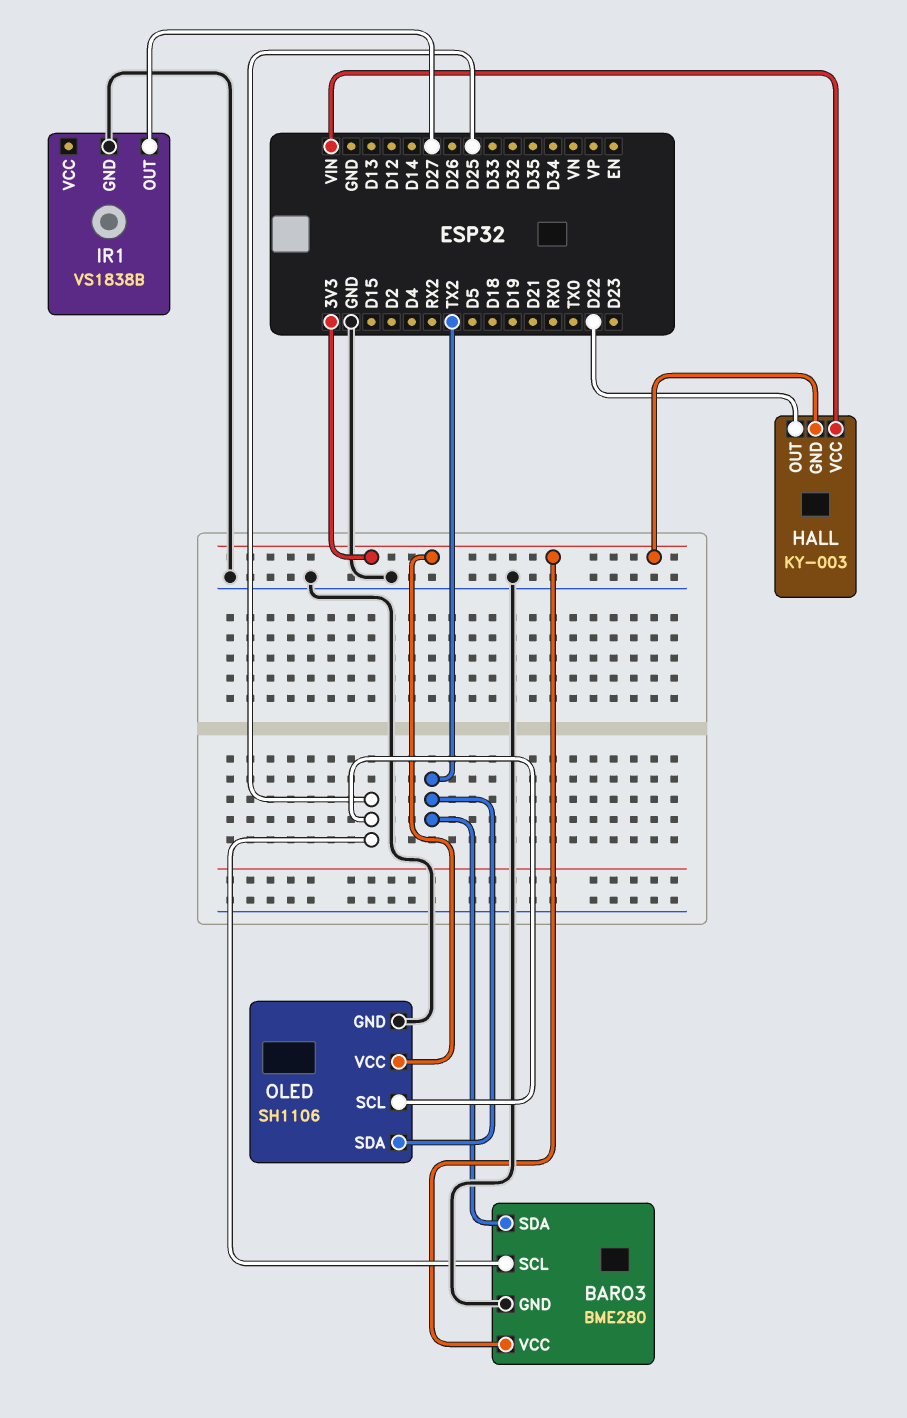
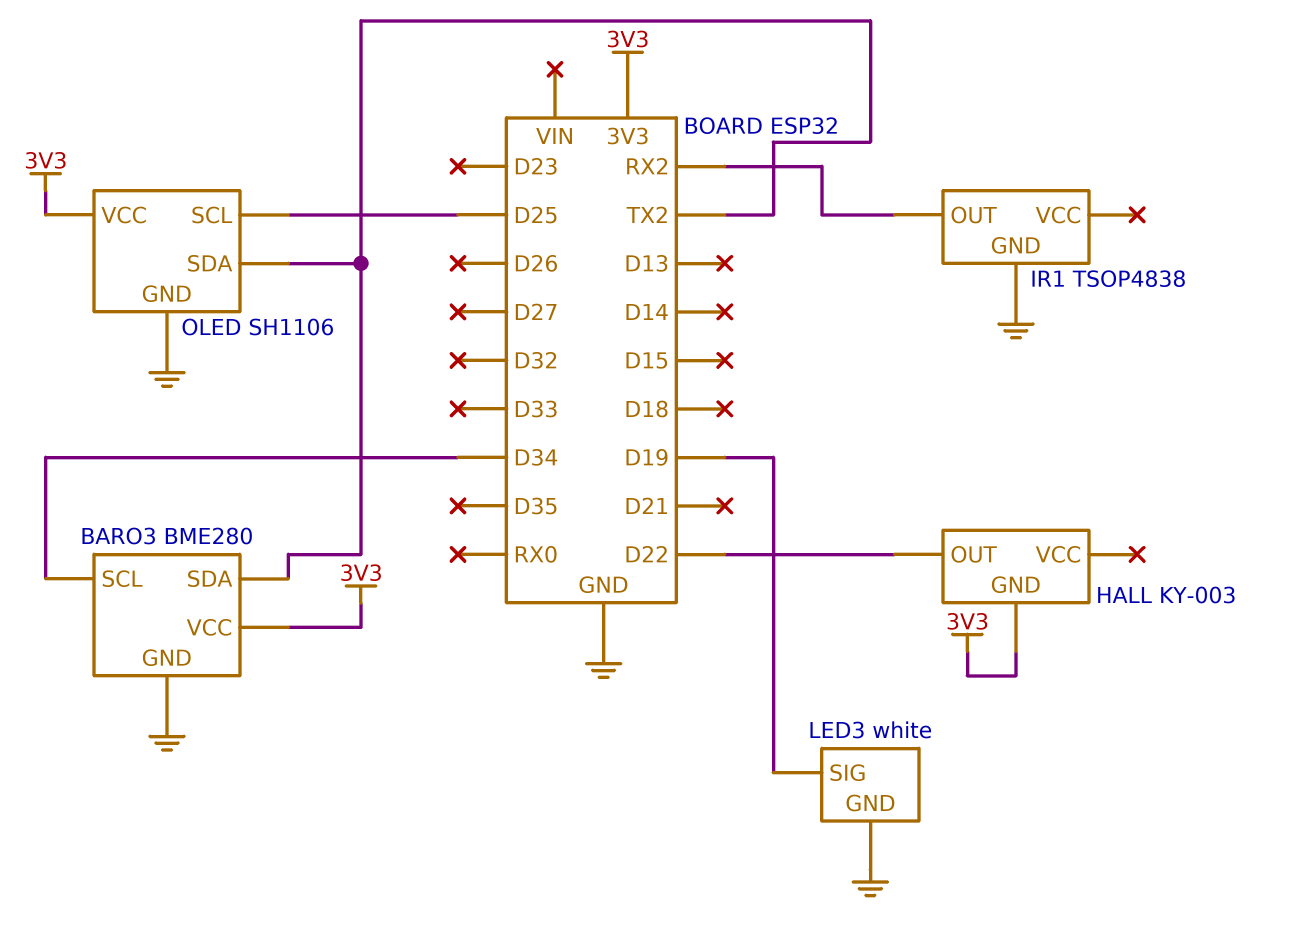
BARO3 pin SCL: D25 -> D34
HALL pin VCC: VIN -> none
IR1: VS1838B -> TSOP4838
IR1 pin OUT: D27 -> RX2
LED3: none -> white
LED3 pin GND: none -> GND
LED3 pin SIG: none -> D19

